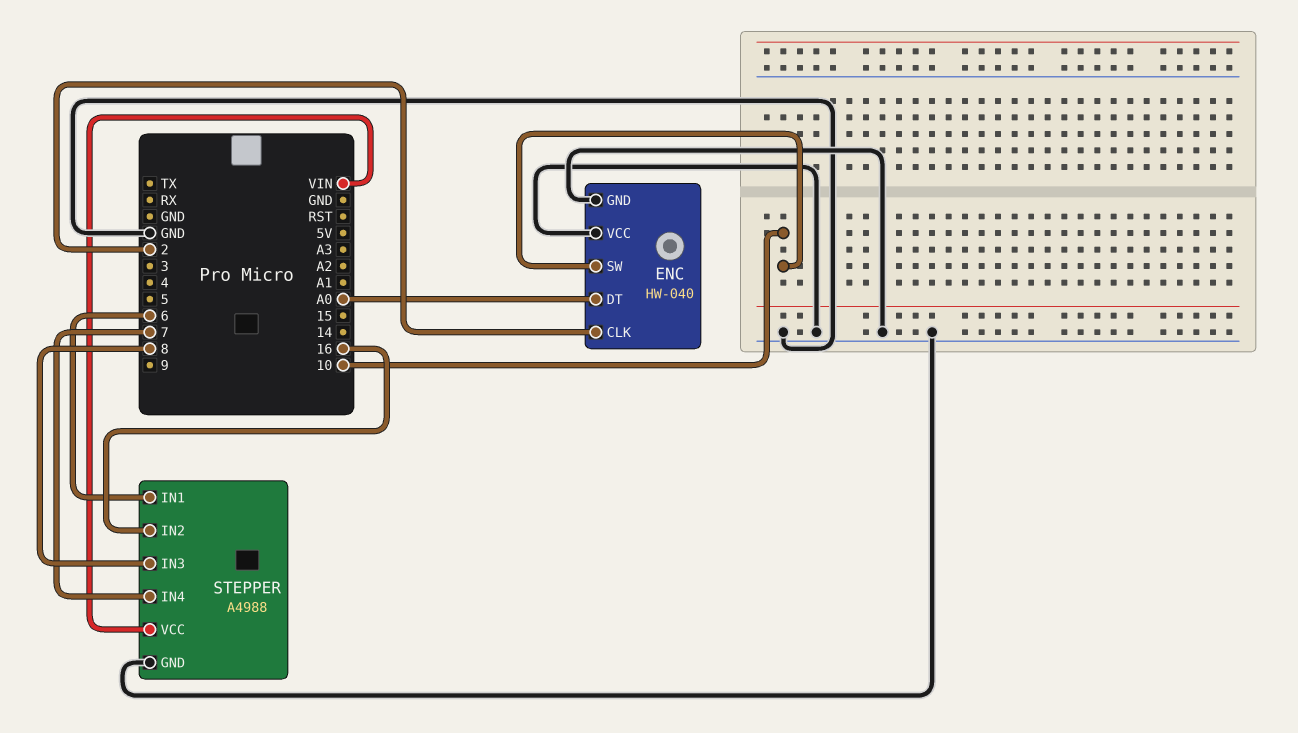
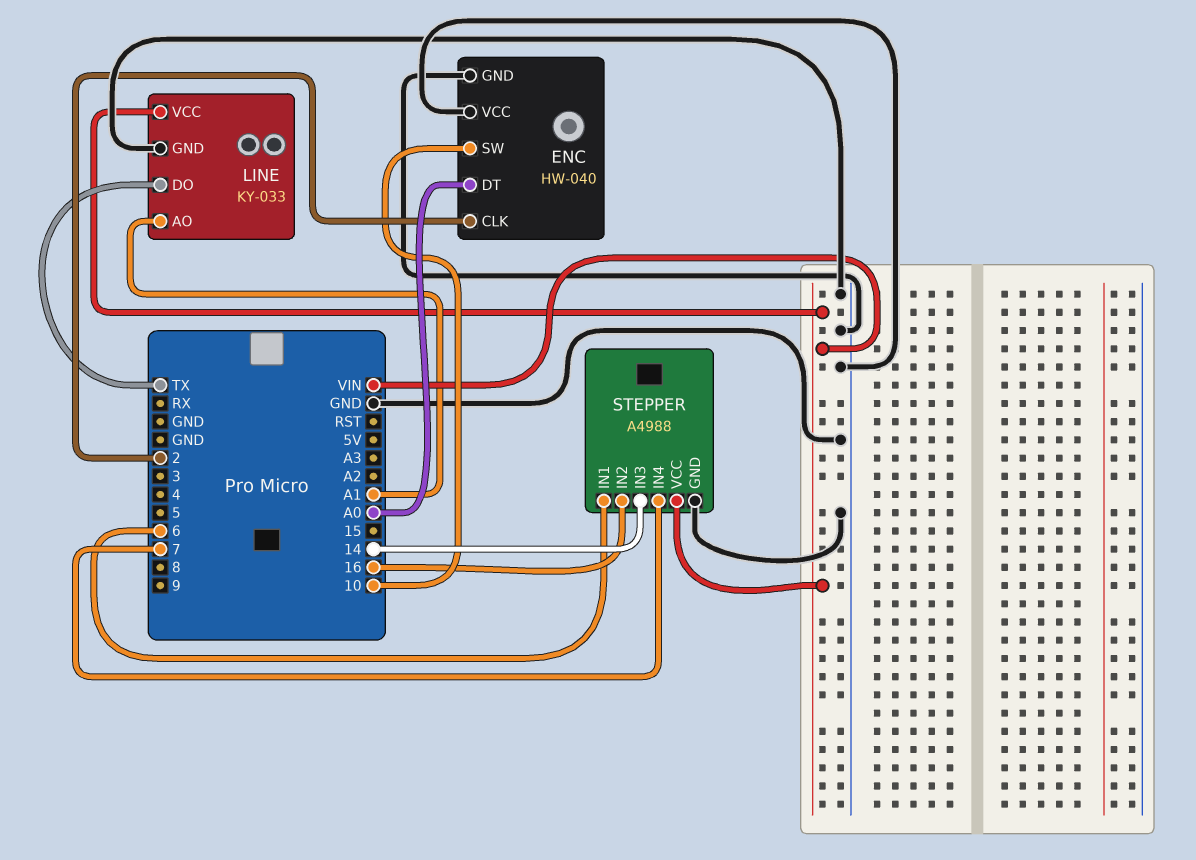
LINE: none -> KY-033
LINE pin AO: none -> A1
LINE pin DO: none -> TX
LINE pin GND: none -> GND
LINE pin VCC: none -> VIN
STEPPER pin IN3: 8 -> 14

